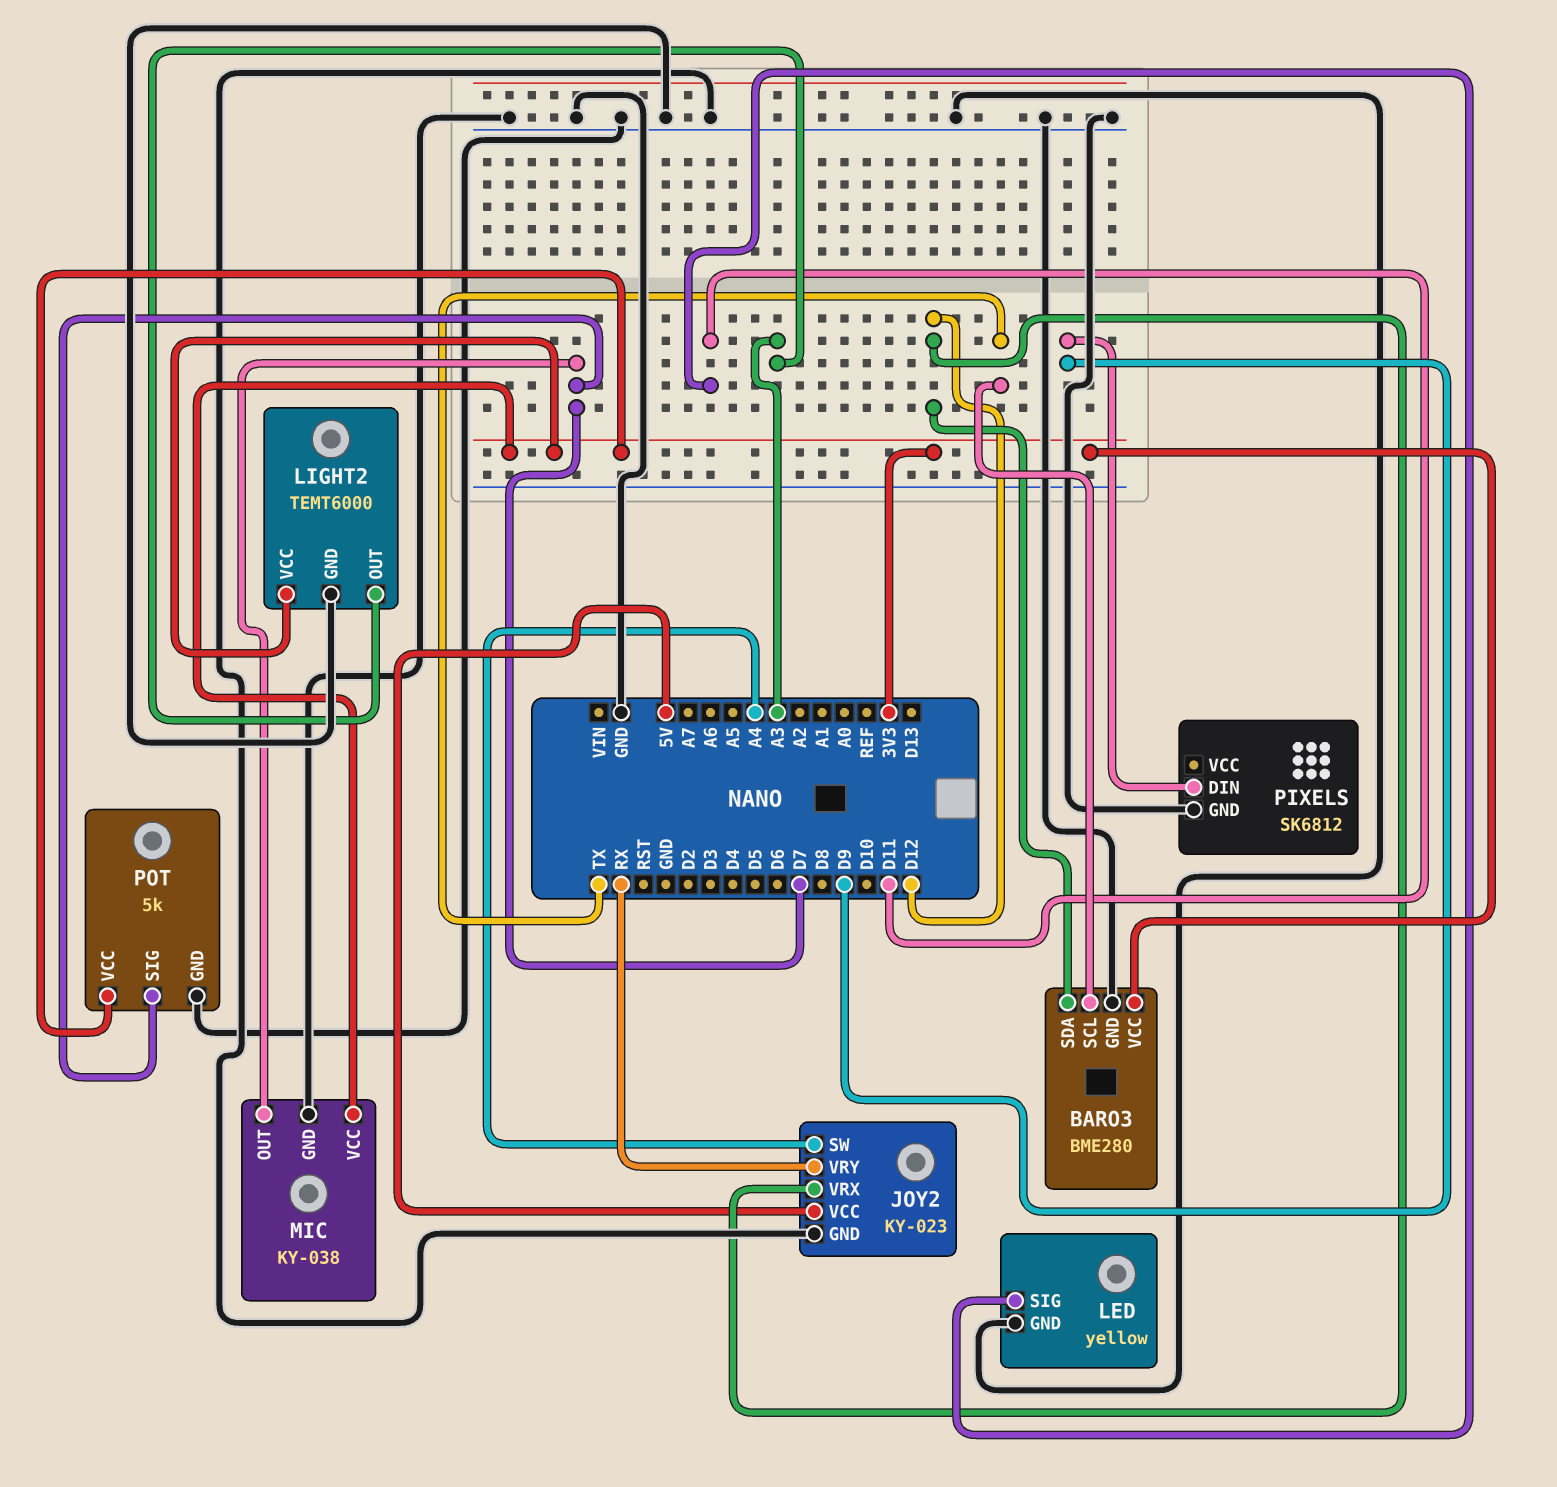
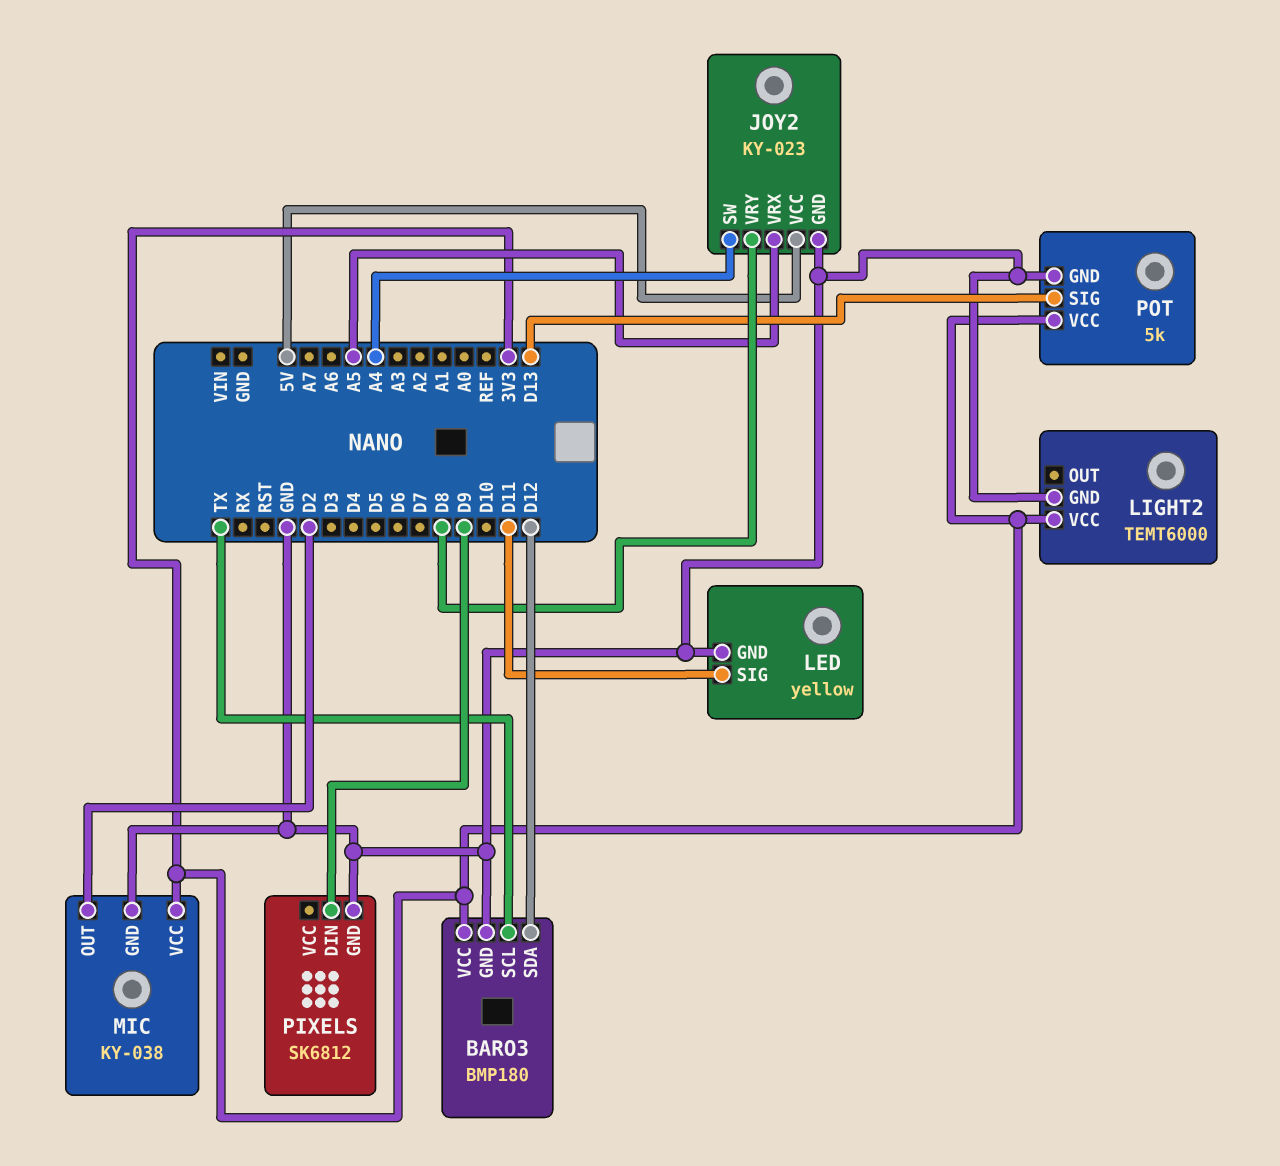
BARO3: BME280 -> BMP180
JOY2 pin VRX: D12 -> A5
JOY2 pin VRY: RX -> D8
LIGHT2 pin OUT: A3 -> none
MIC pin OUT: D7 -> D2
POT pin SIG: D7 -> D13

